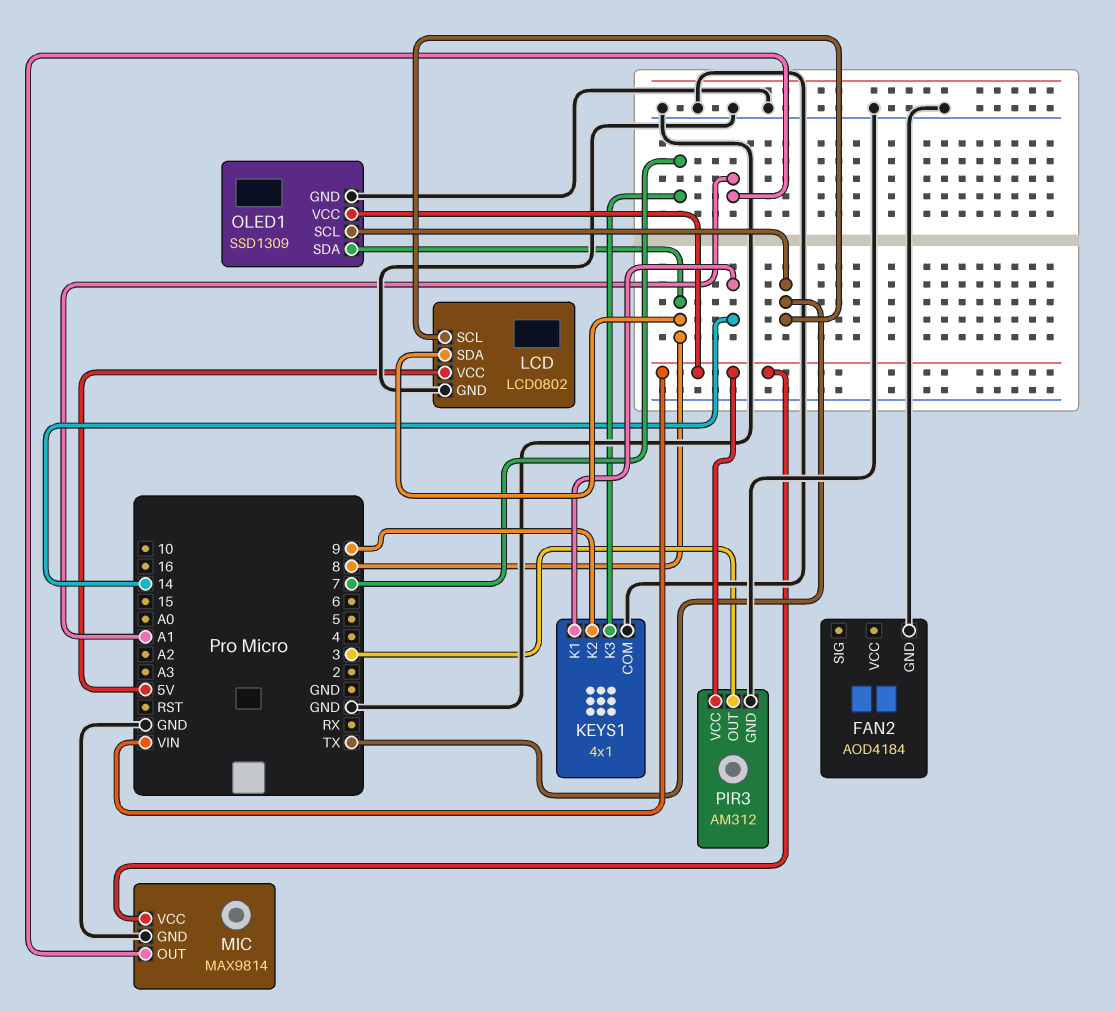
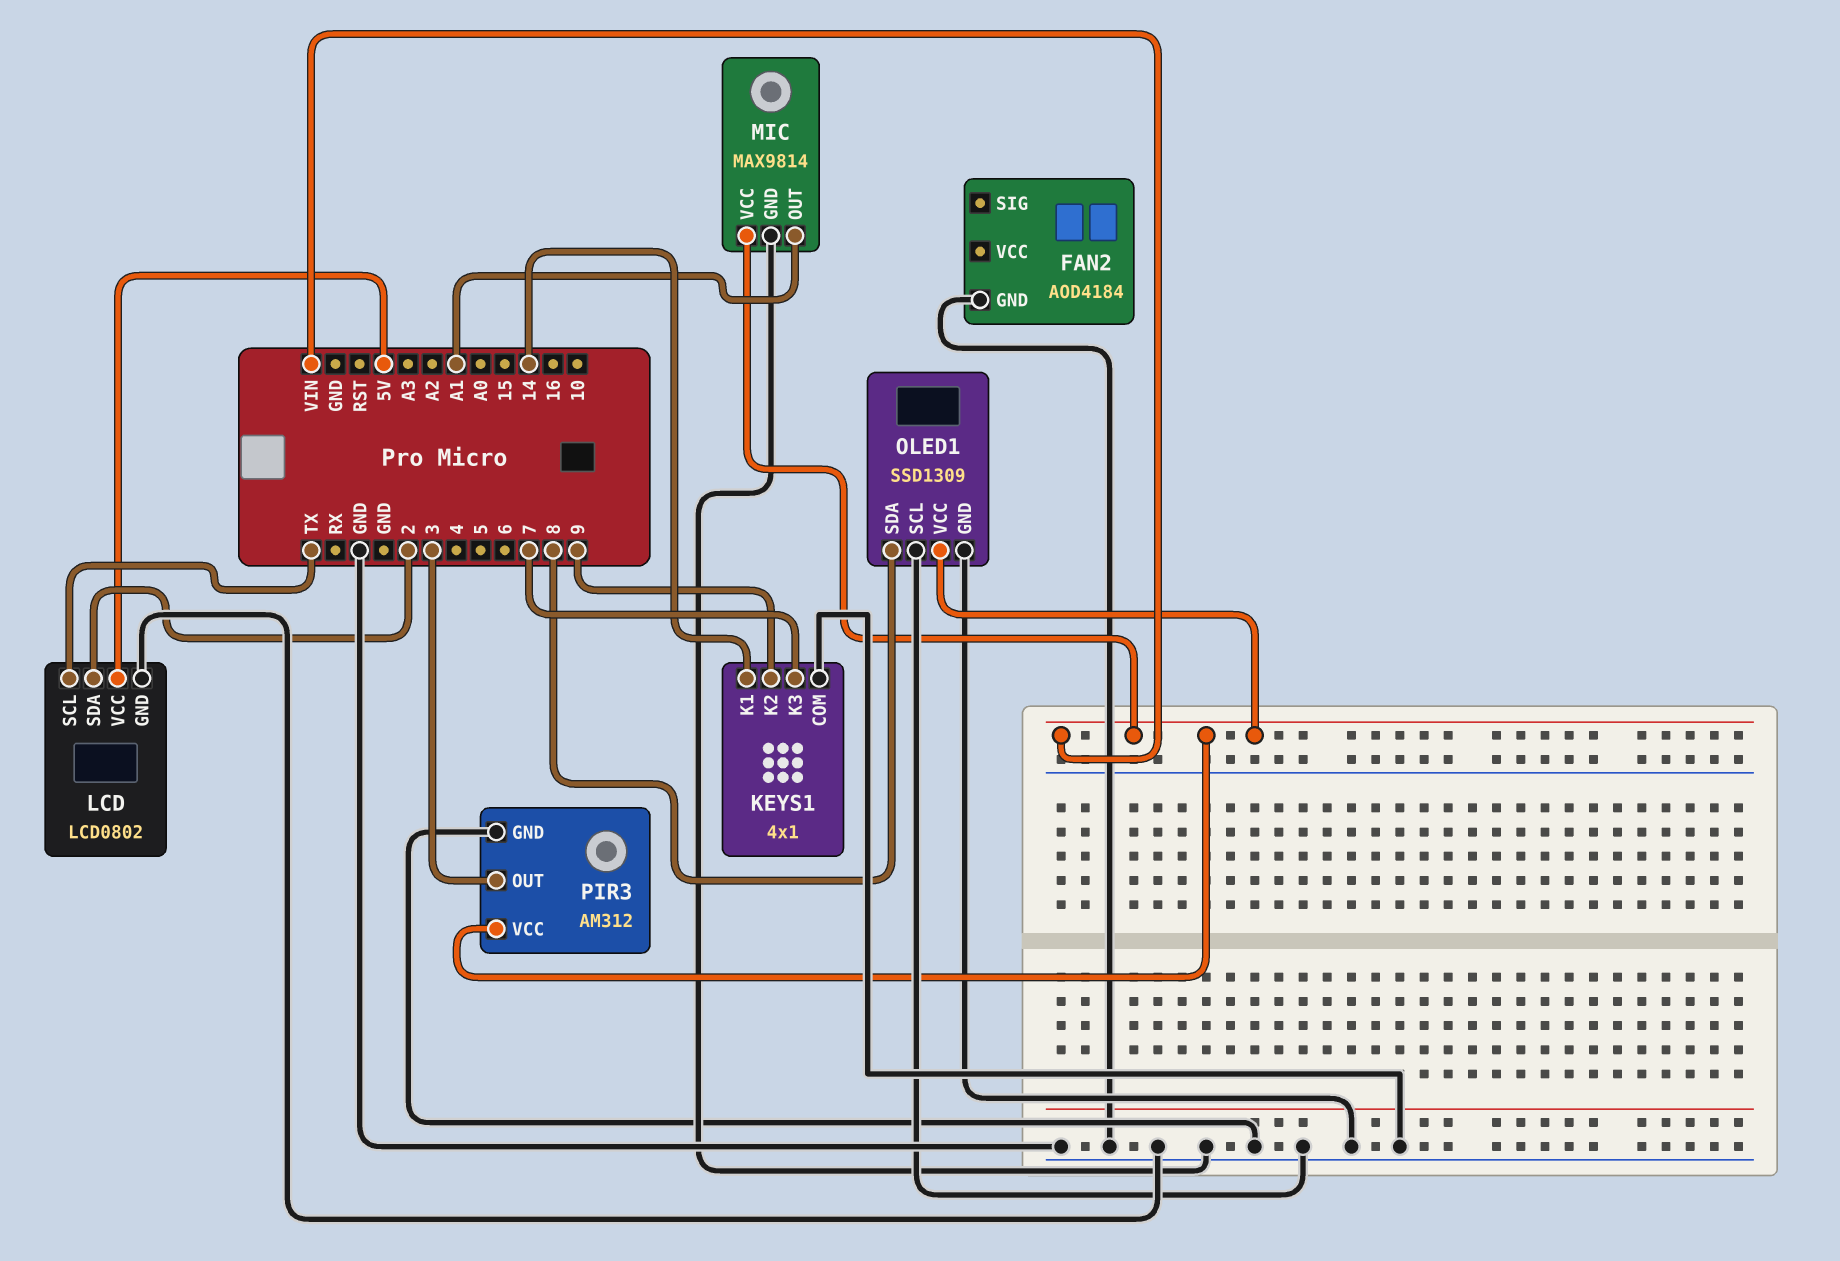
LCD pin SDA: 8 -> 2
OLED1 pin SCL: TX -> GND

